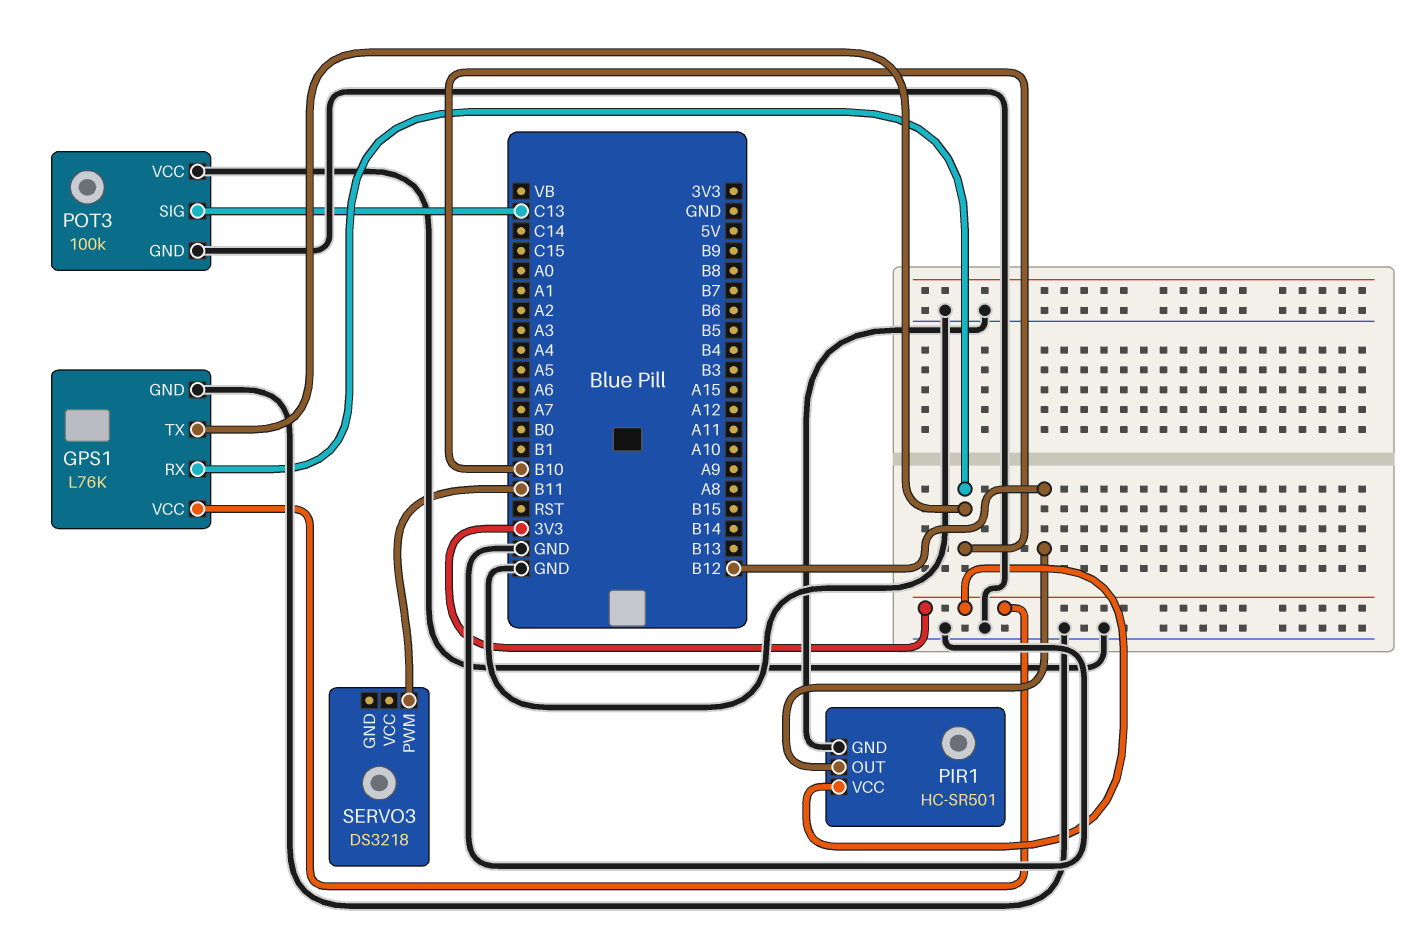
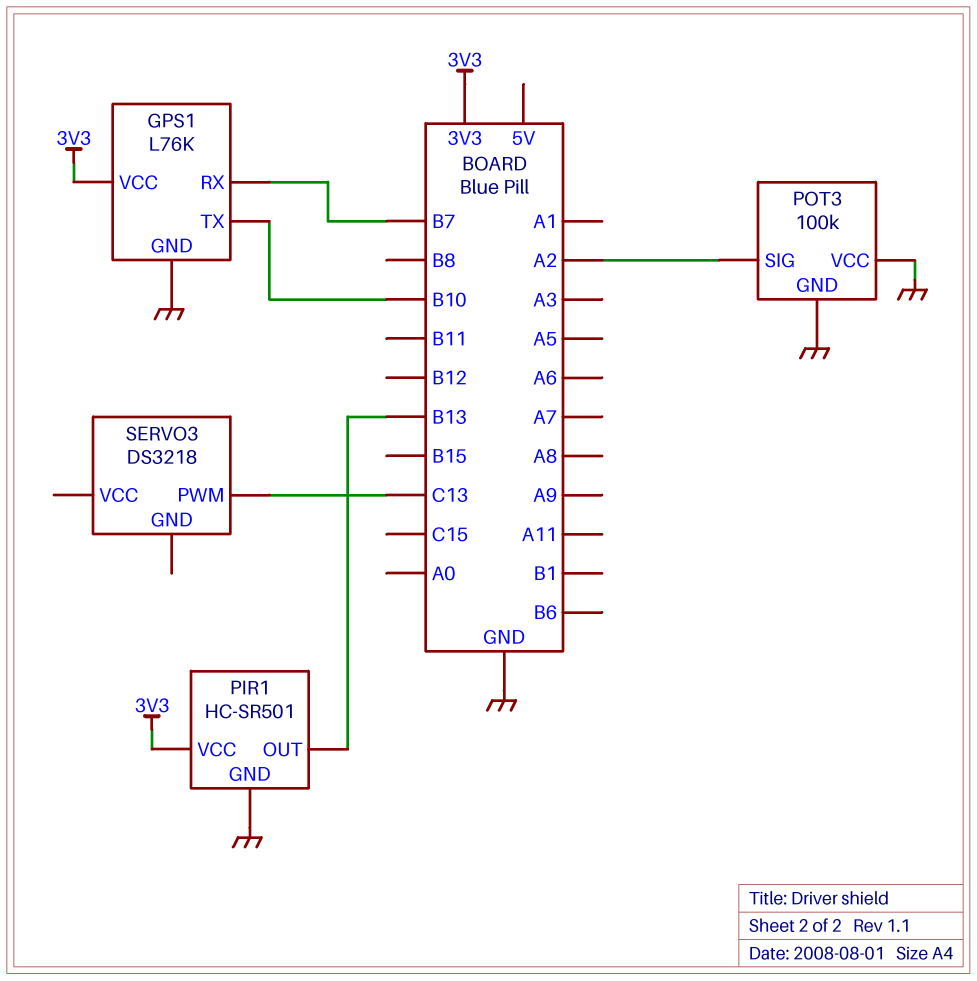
GPS1 pin RX: B10 -> B7
PIR1 pin OUT: B12 -> B13
POT3 pin SIG: C13 -> A2
SERVO3 pin PWM: B11 -> C13

